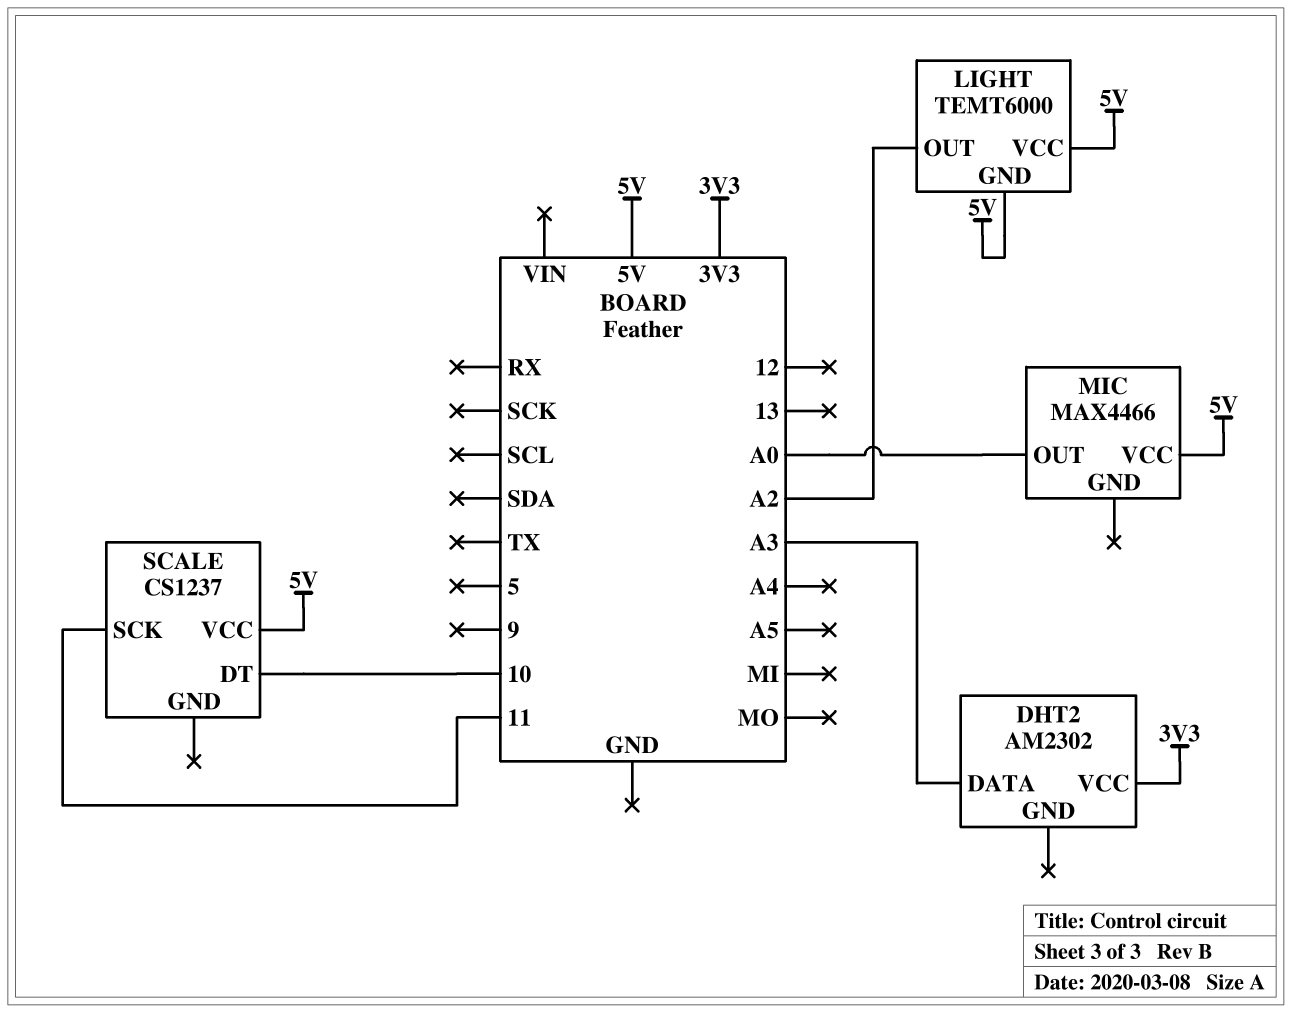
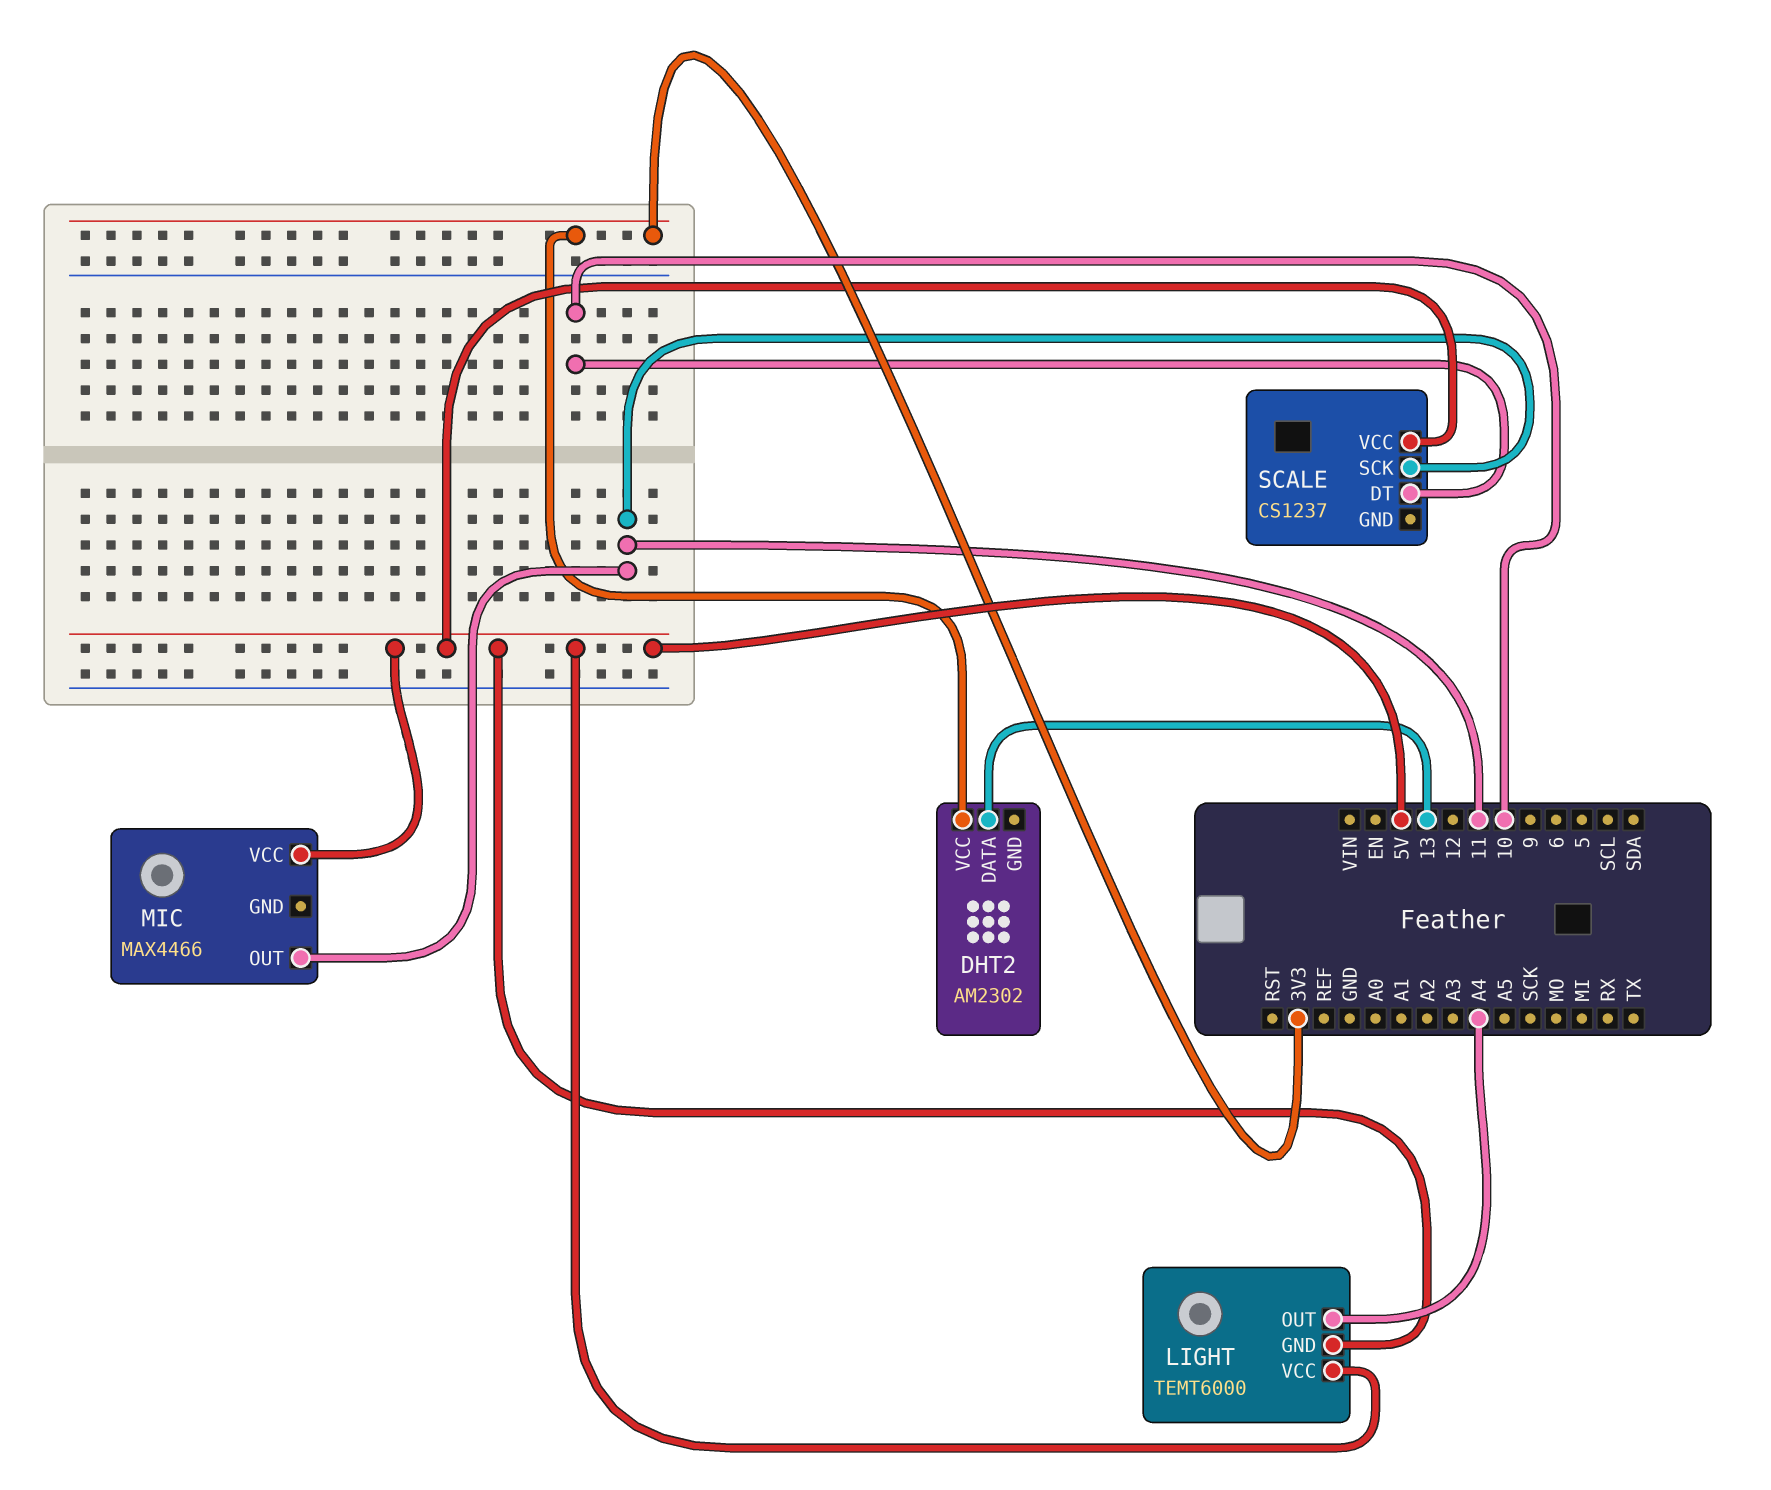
DHT2 pin DATA: A3 -> 13
LIGHT pin OUT: A2 -> A4
MIC pin OUT: A0 -> 11

